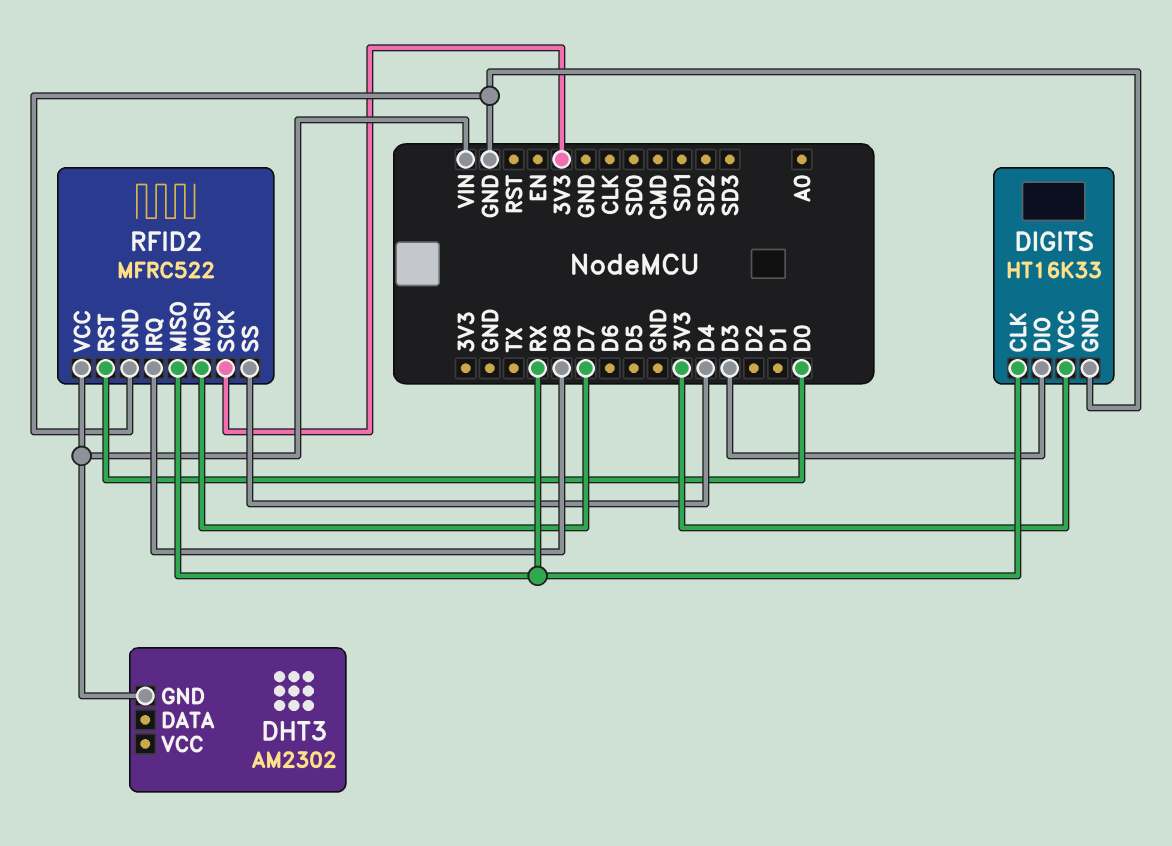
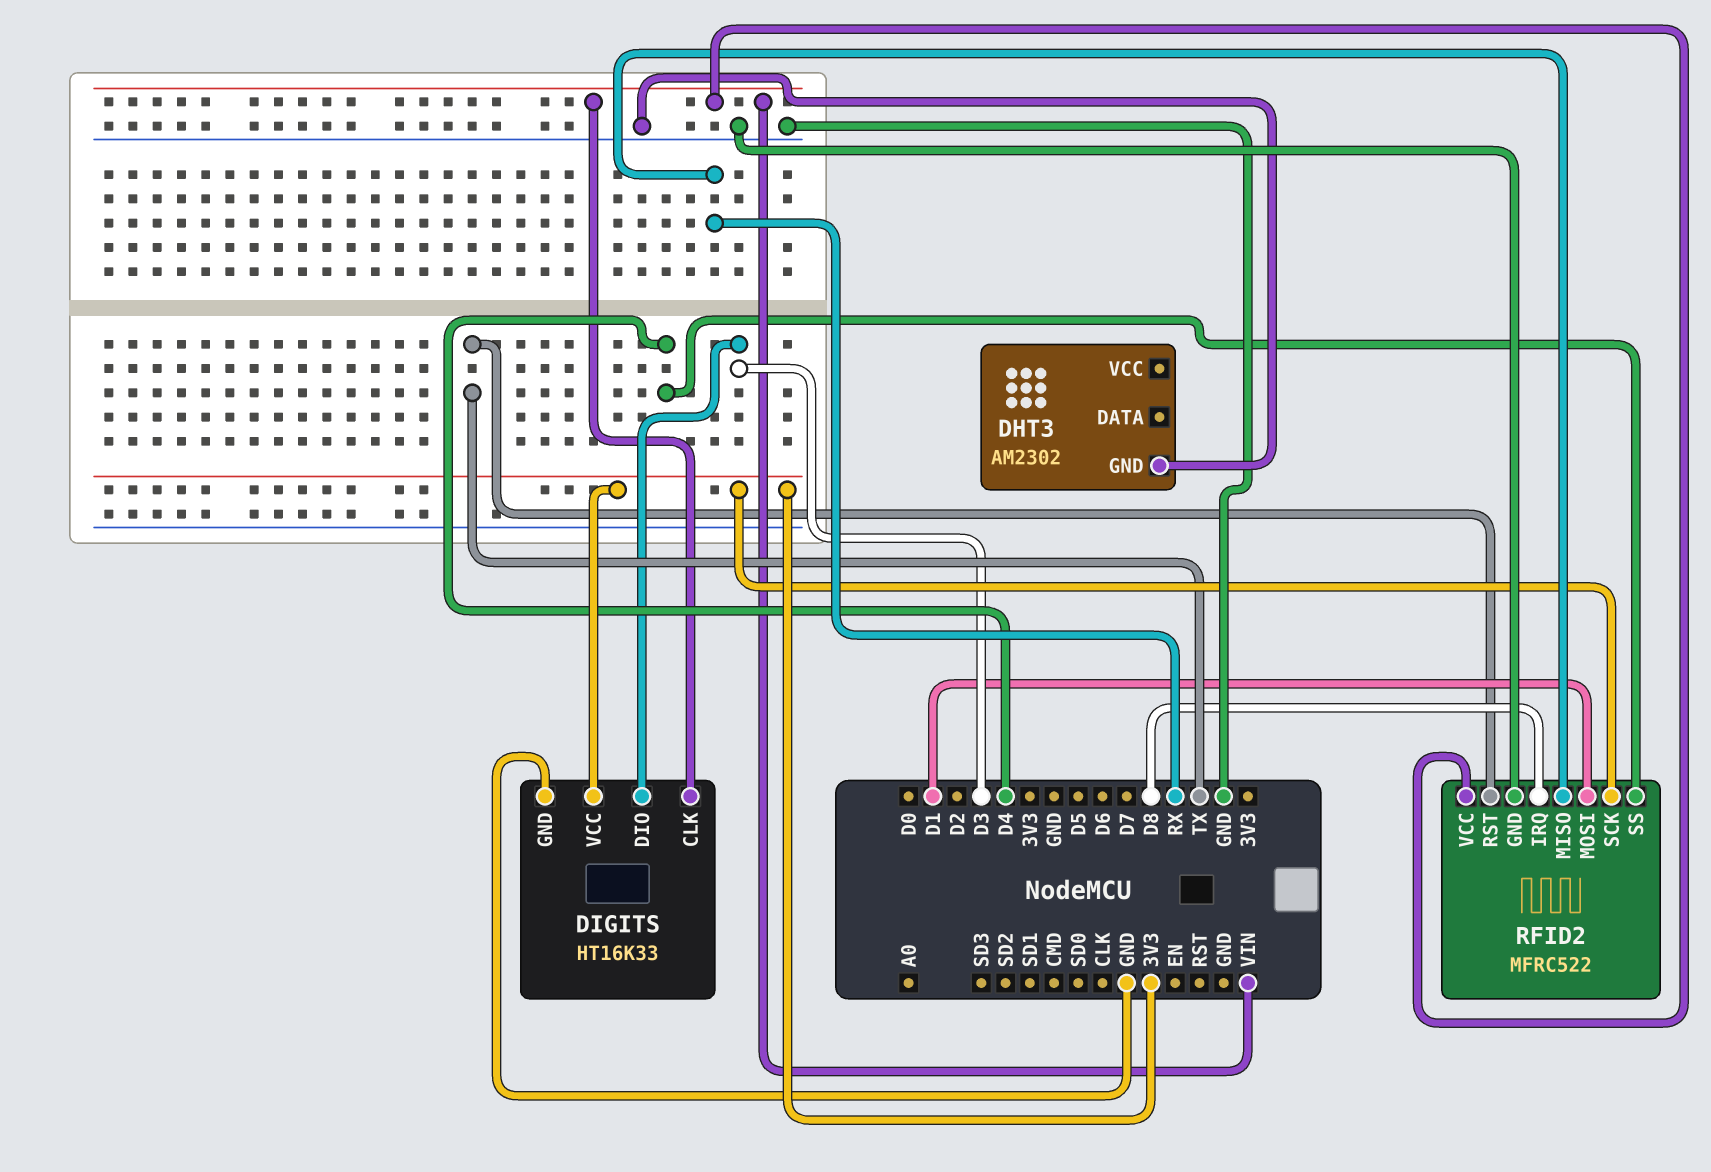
DHT3 pin GND: VIN -> GND
DIGITS pin CLK: RX -> VIN
RFID2 pin MOSI: D7 -> D1
RFID2 pin RST: D0 -> TX

